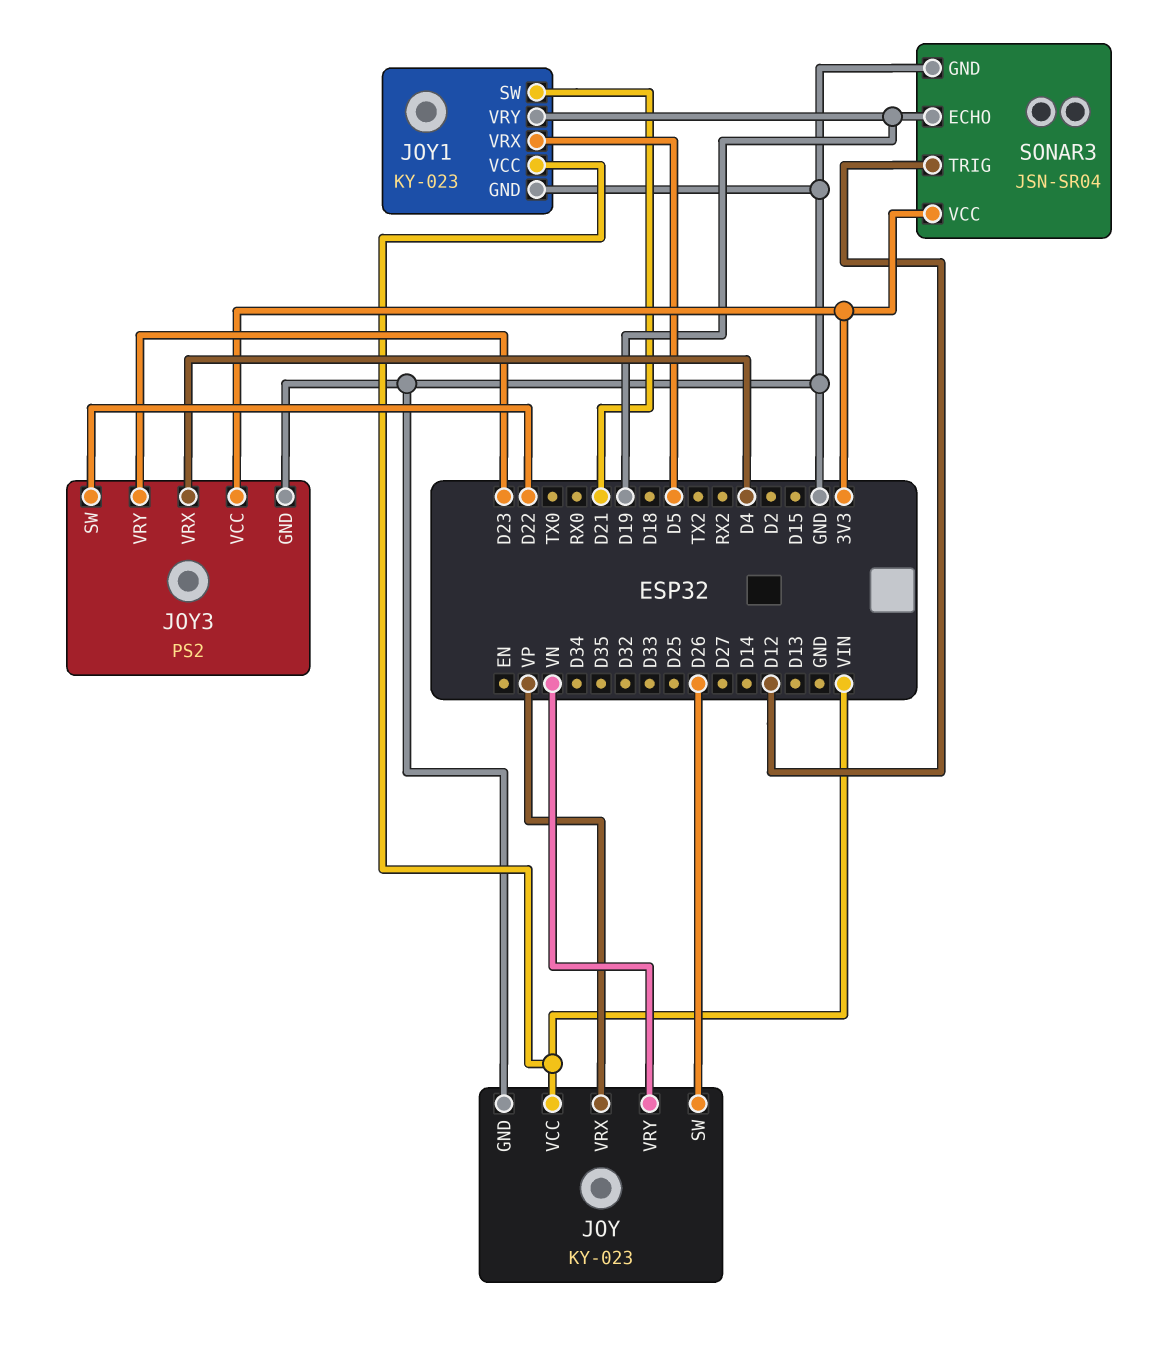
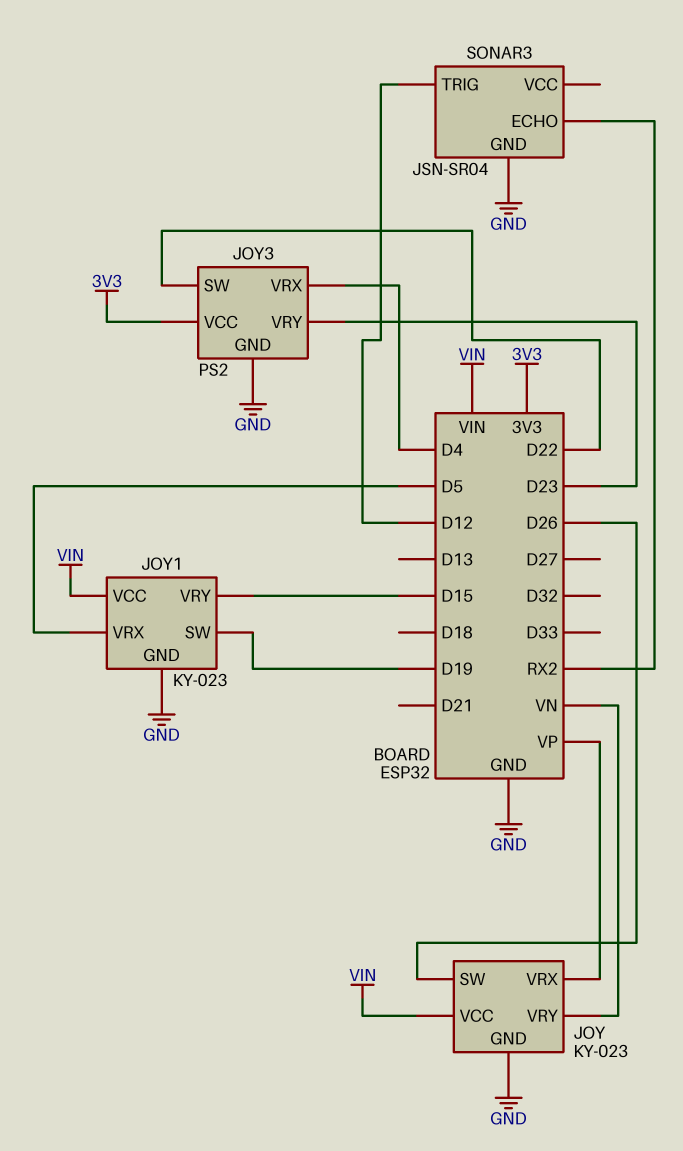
JOY1 pin SW: D21 -> D19
JOY1 pin VRY: D19 -> D15
SONAR3 pin ECHO: D19 -> RX2
SONAR3 pin VCC: 3V3 -> none

